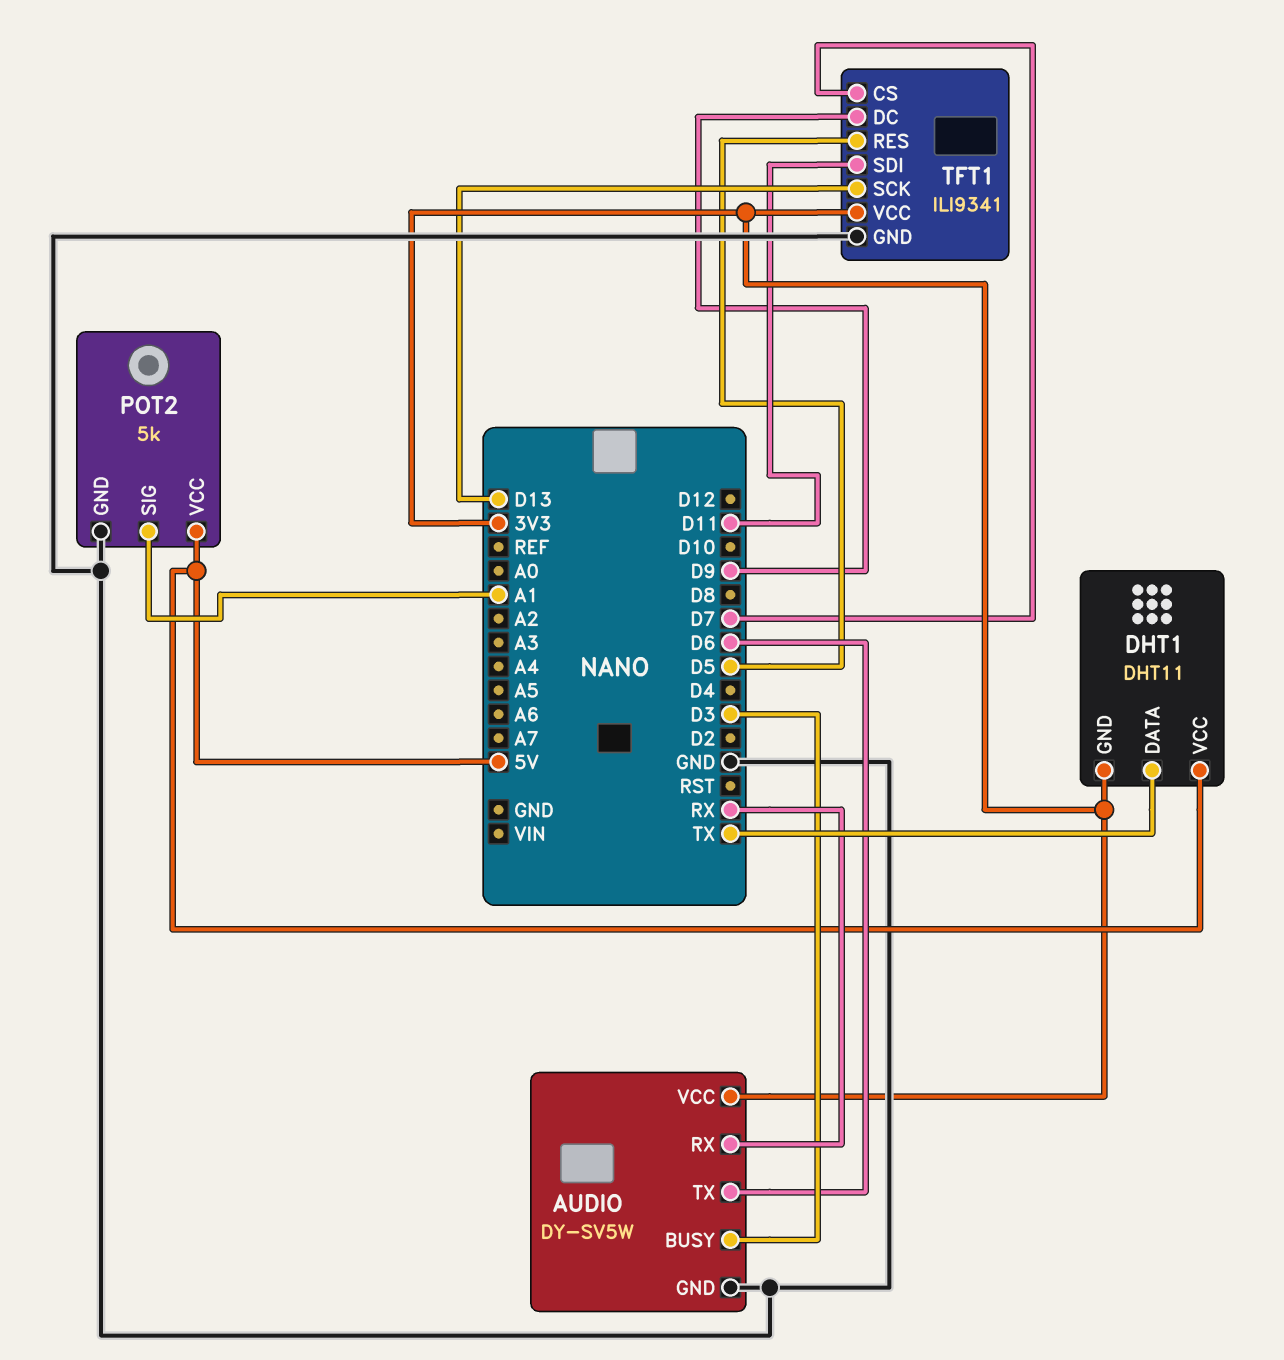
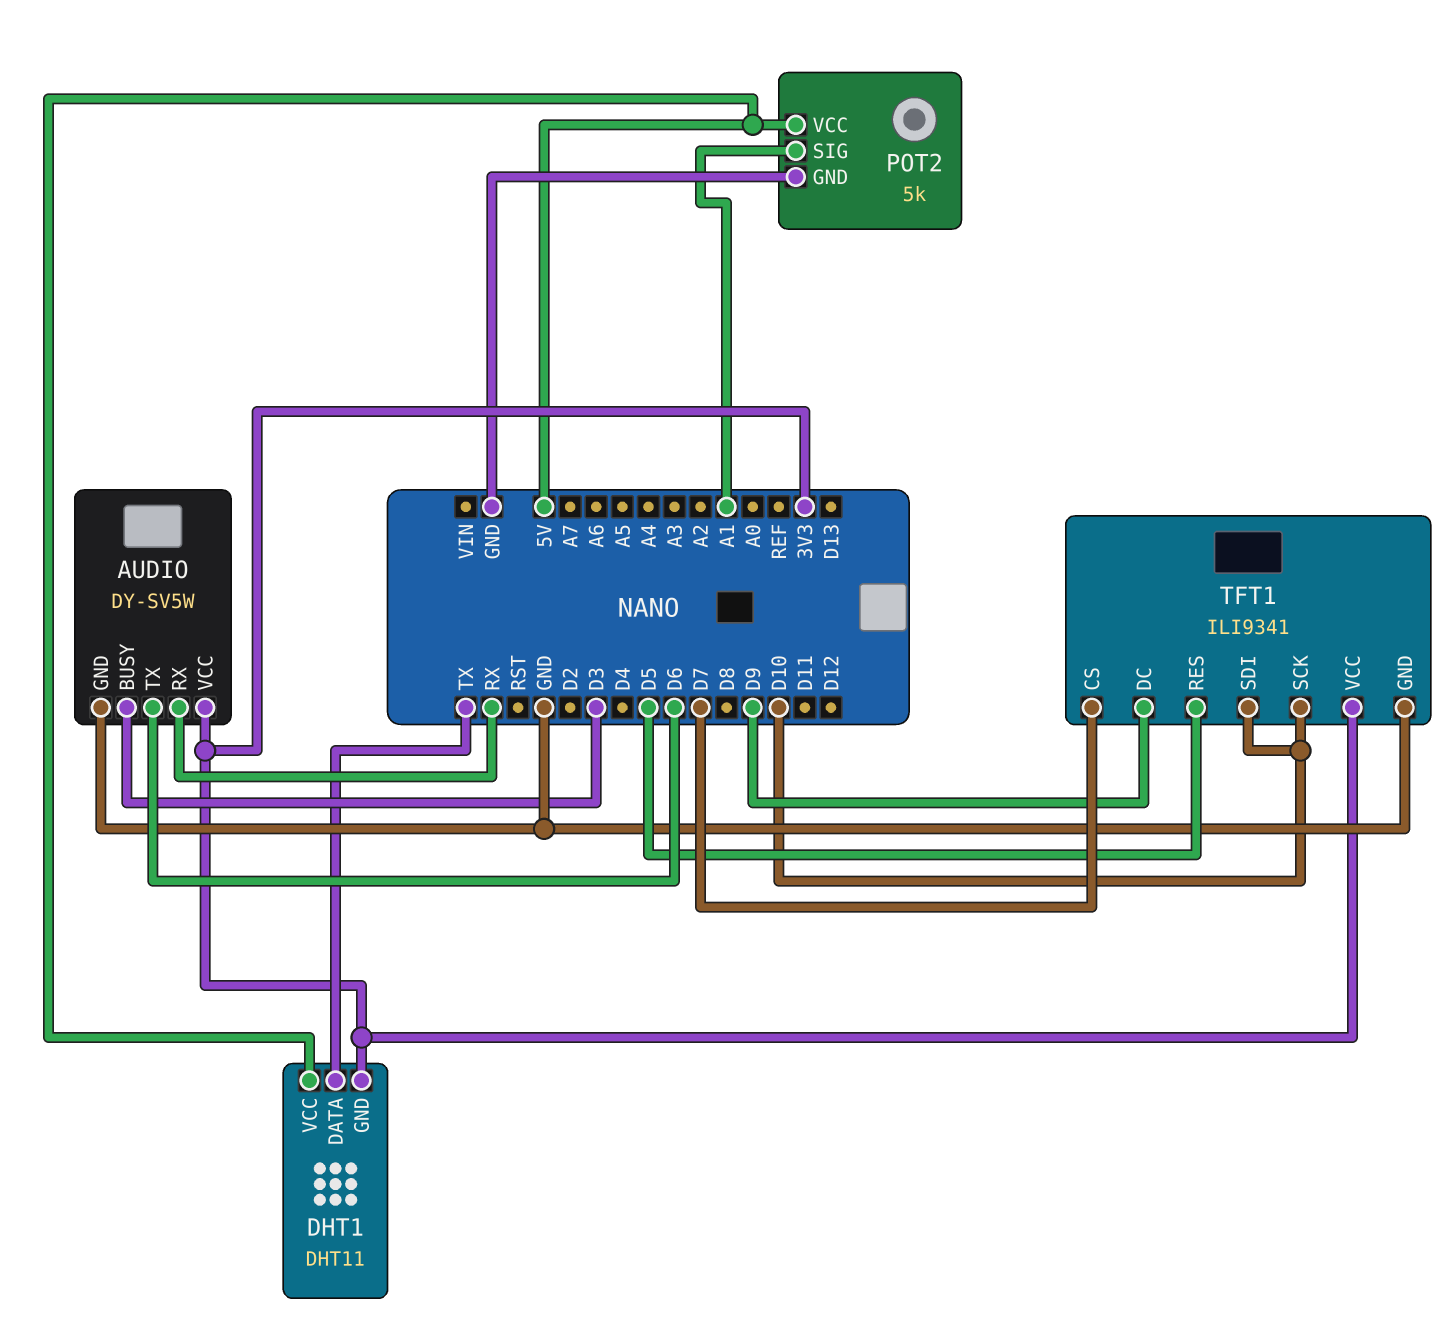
TFT1 pin SCK: D13 -> D10
TFT1 pin SDI: D11 -> D10

